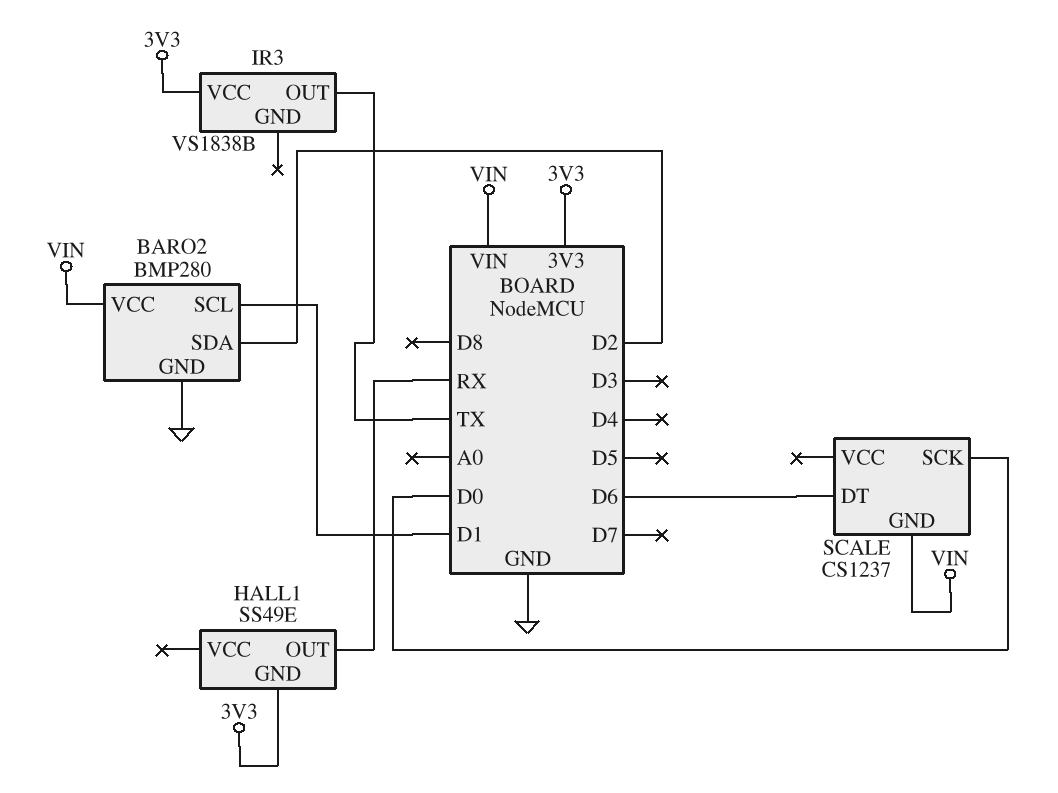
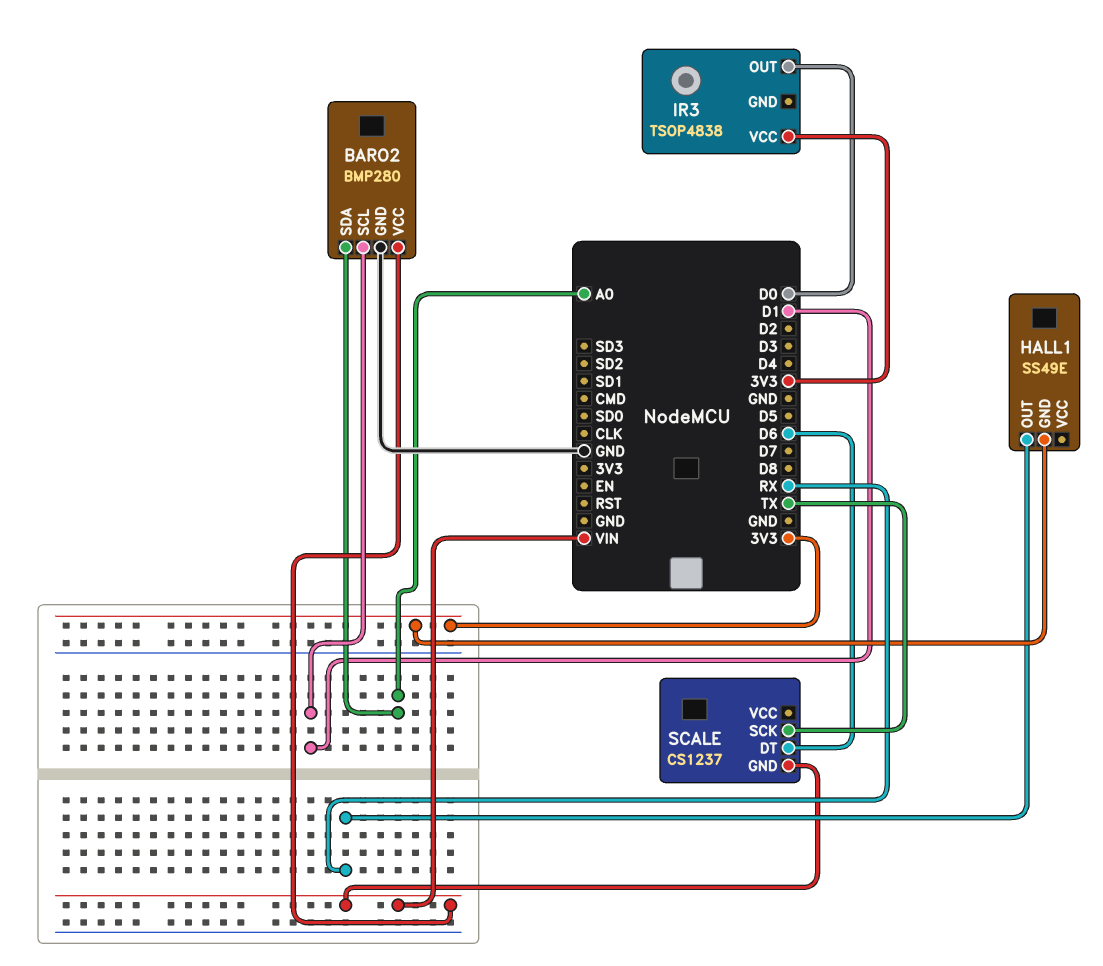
BARO2 pin SDA: D2 -> A0
IR3: VS1838B -> TSOP4838
IR3 pin OUT: TX -> D0
SCALE pin SCK: D0 -> TX

